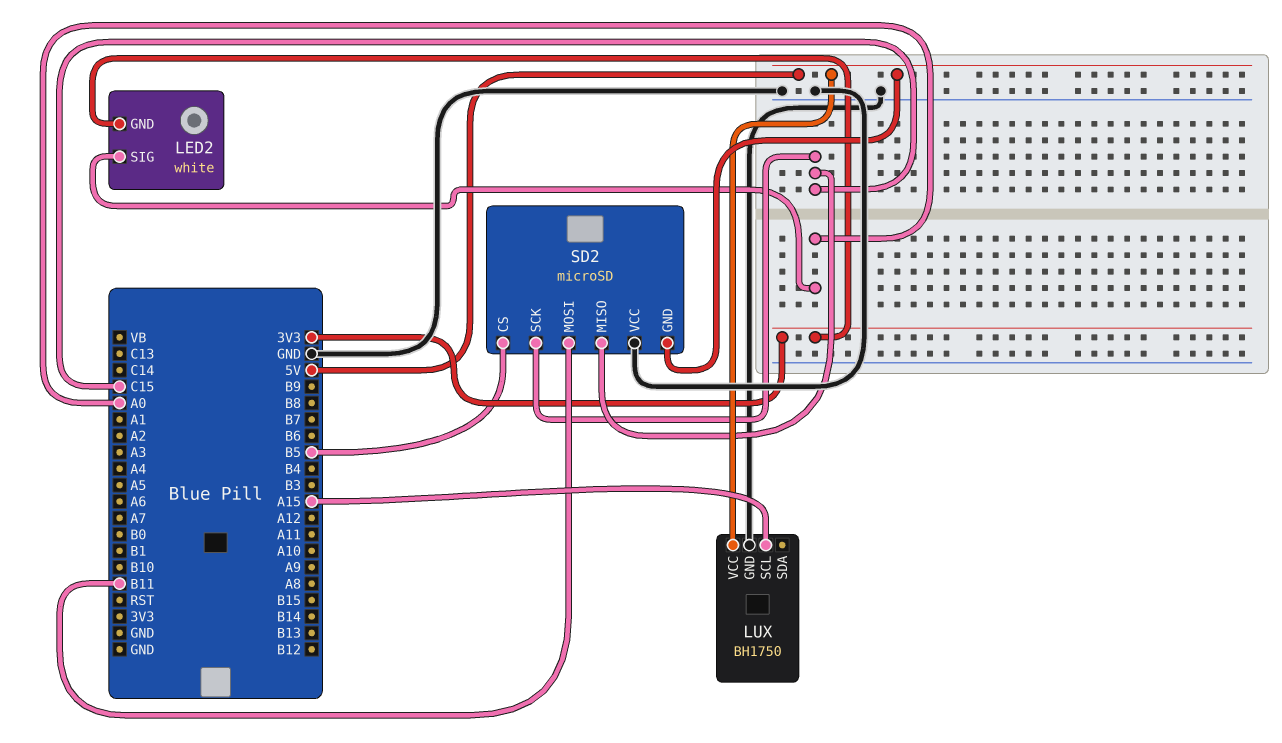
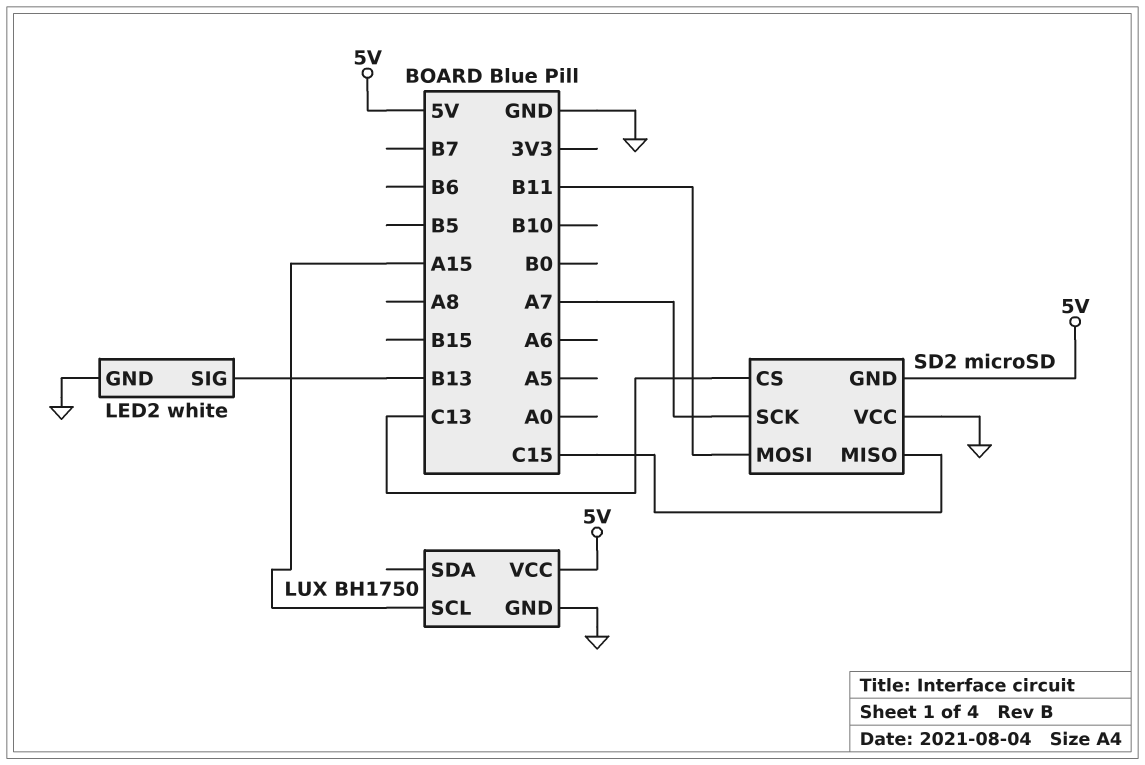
LED2 pin GND: 3V3 -> GND
LED2 pin SIG: A0 -> B13
SD2 pin CS: B5 -> C13
SD2 pin SCK: C15 -> A7

